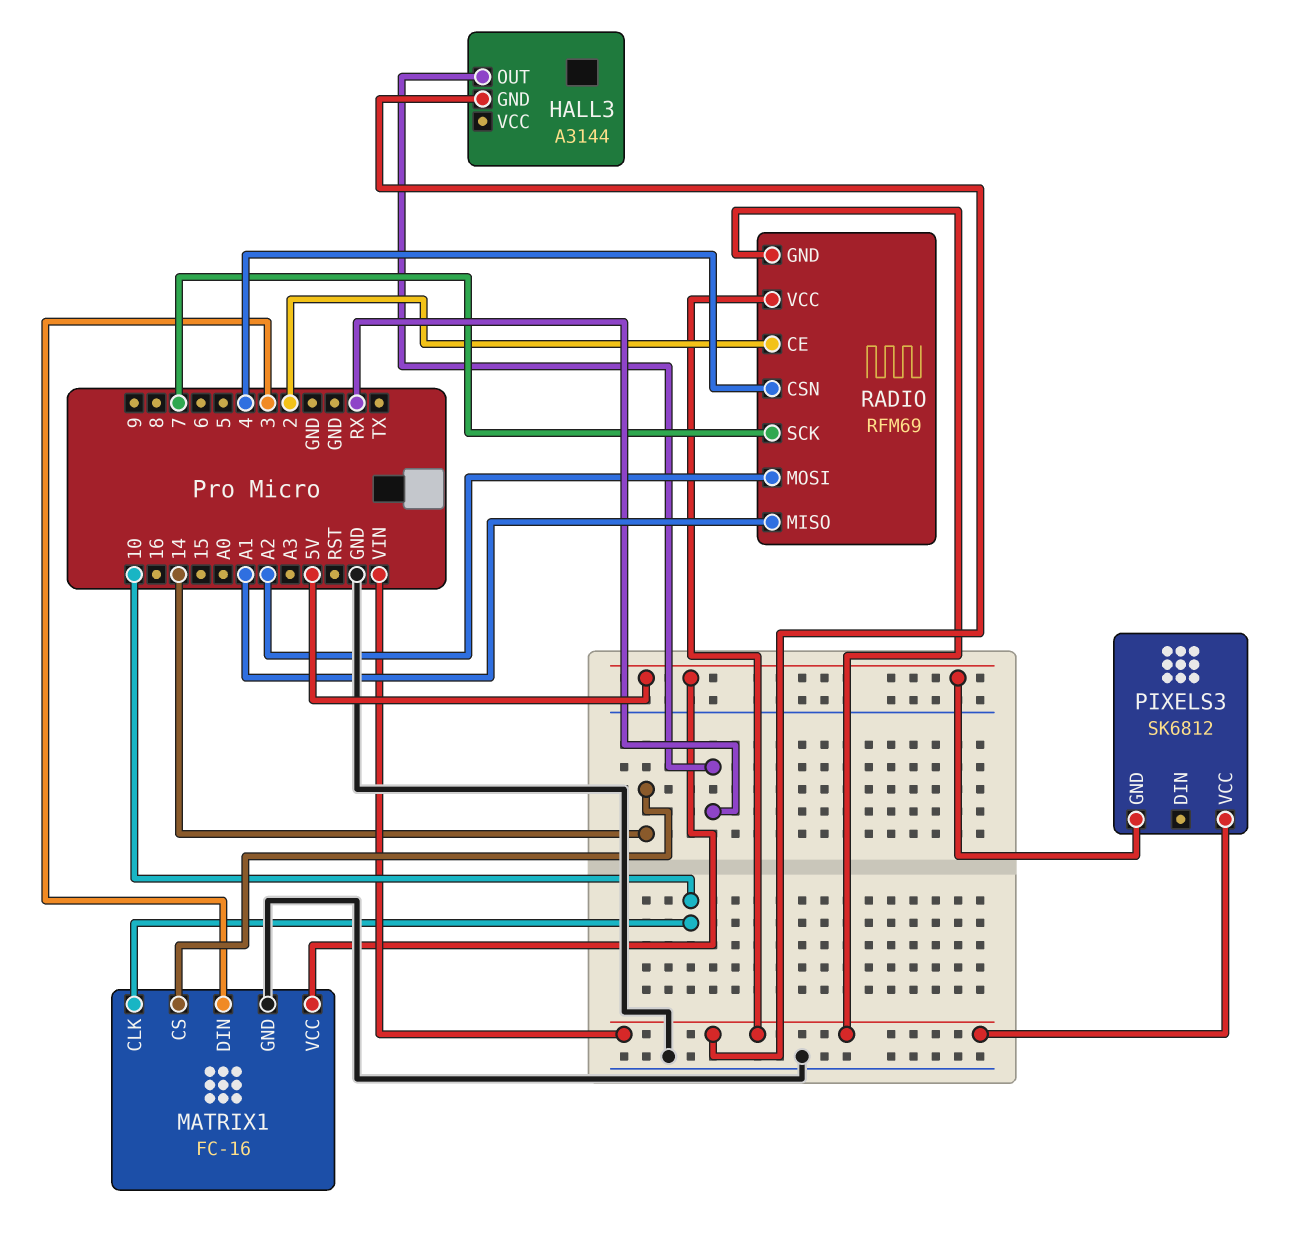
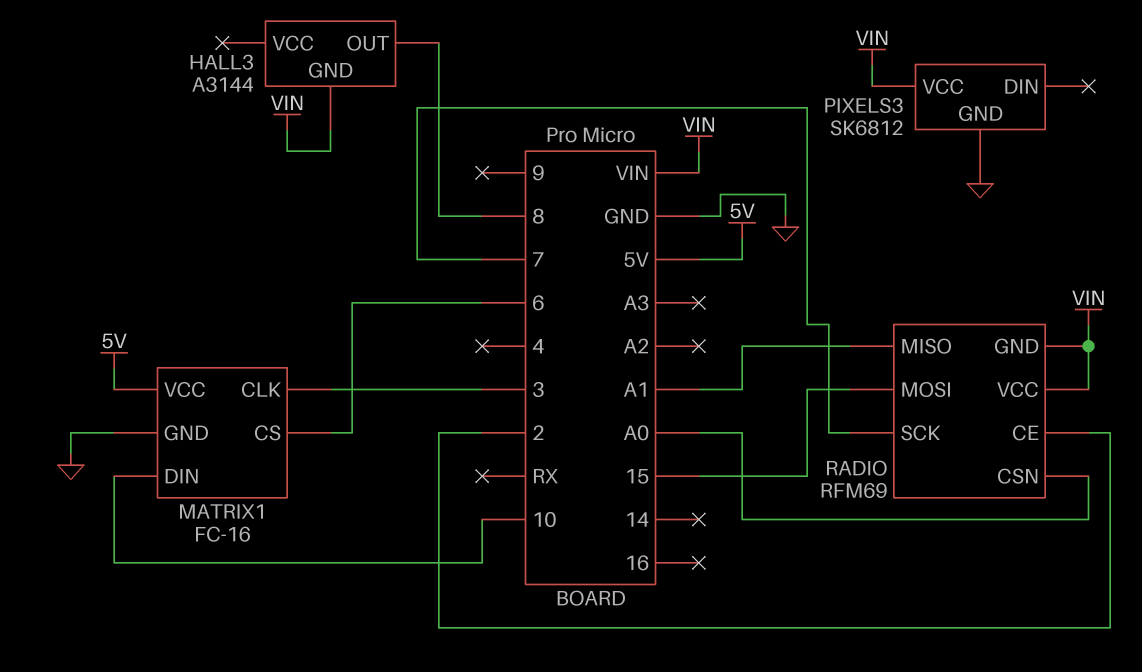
HALL3 pin OUT: RX -> 8
MATRIX1 pin CLK: 10 -> 3
MATRIX1 pin CS: 14 -> 6
MATRIX1 pin DIN: 3 -> 10
PIXELS3 pin GND: 5V -> GND
RADIO pin CSN: 4 -> A0
RADIO pin MOSI: A2 -> 15

